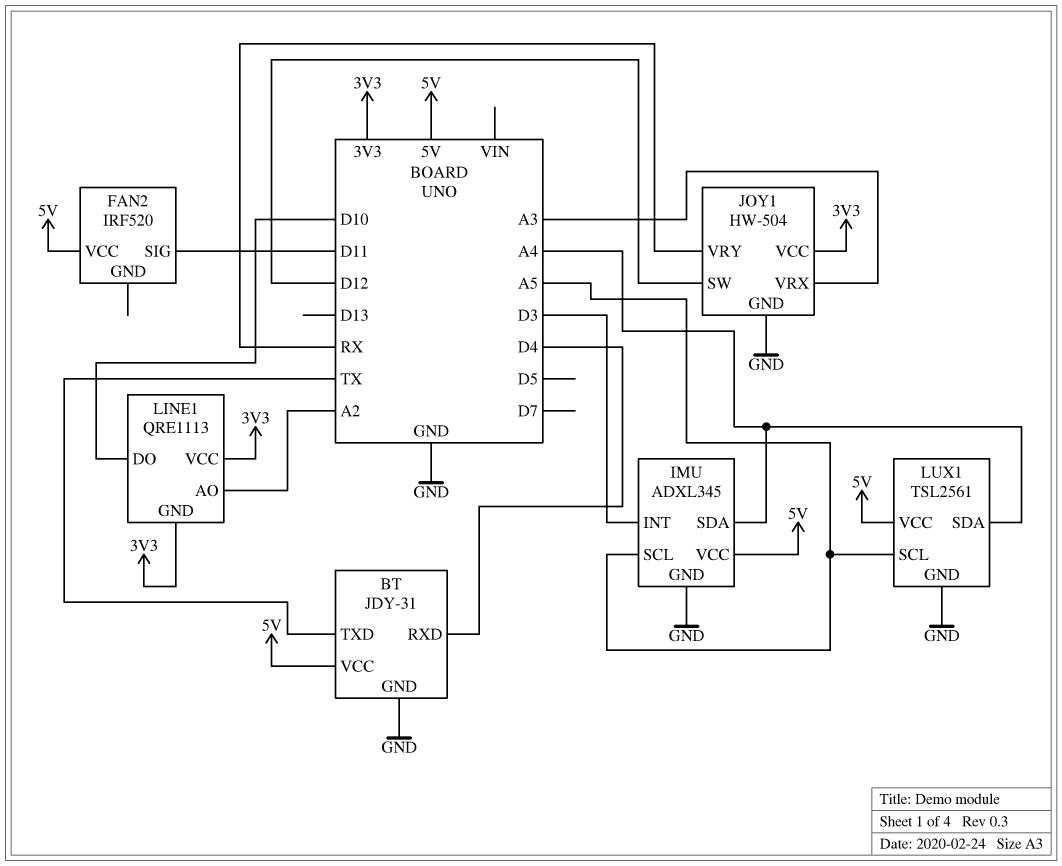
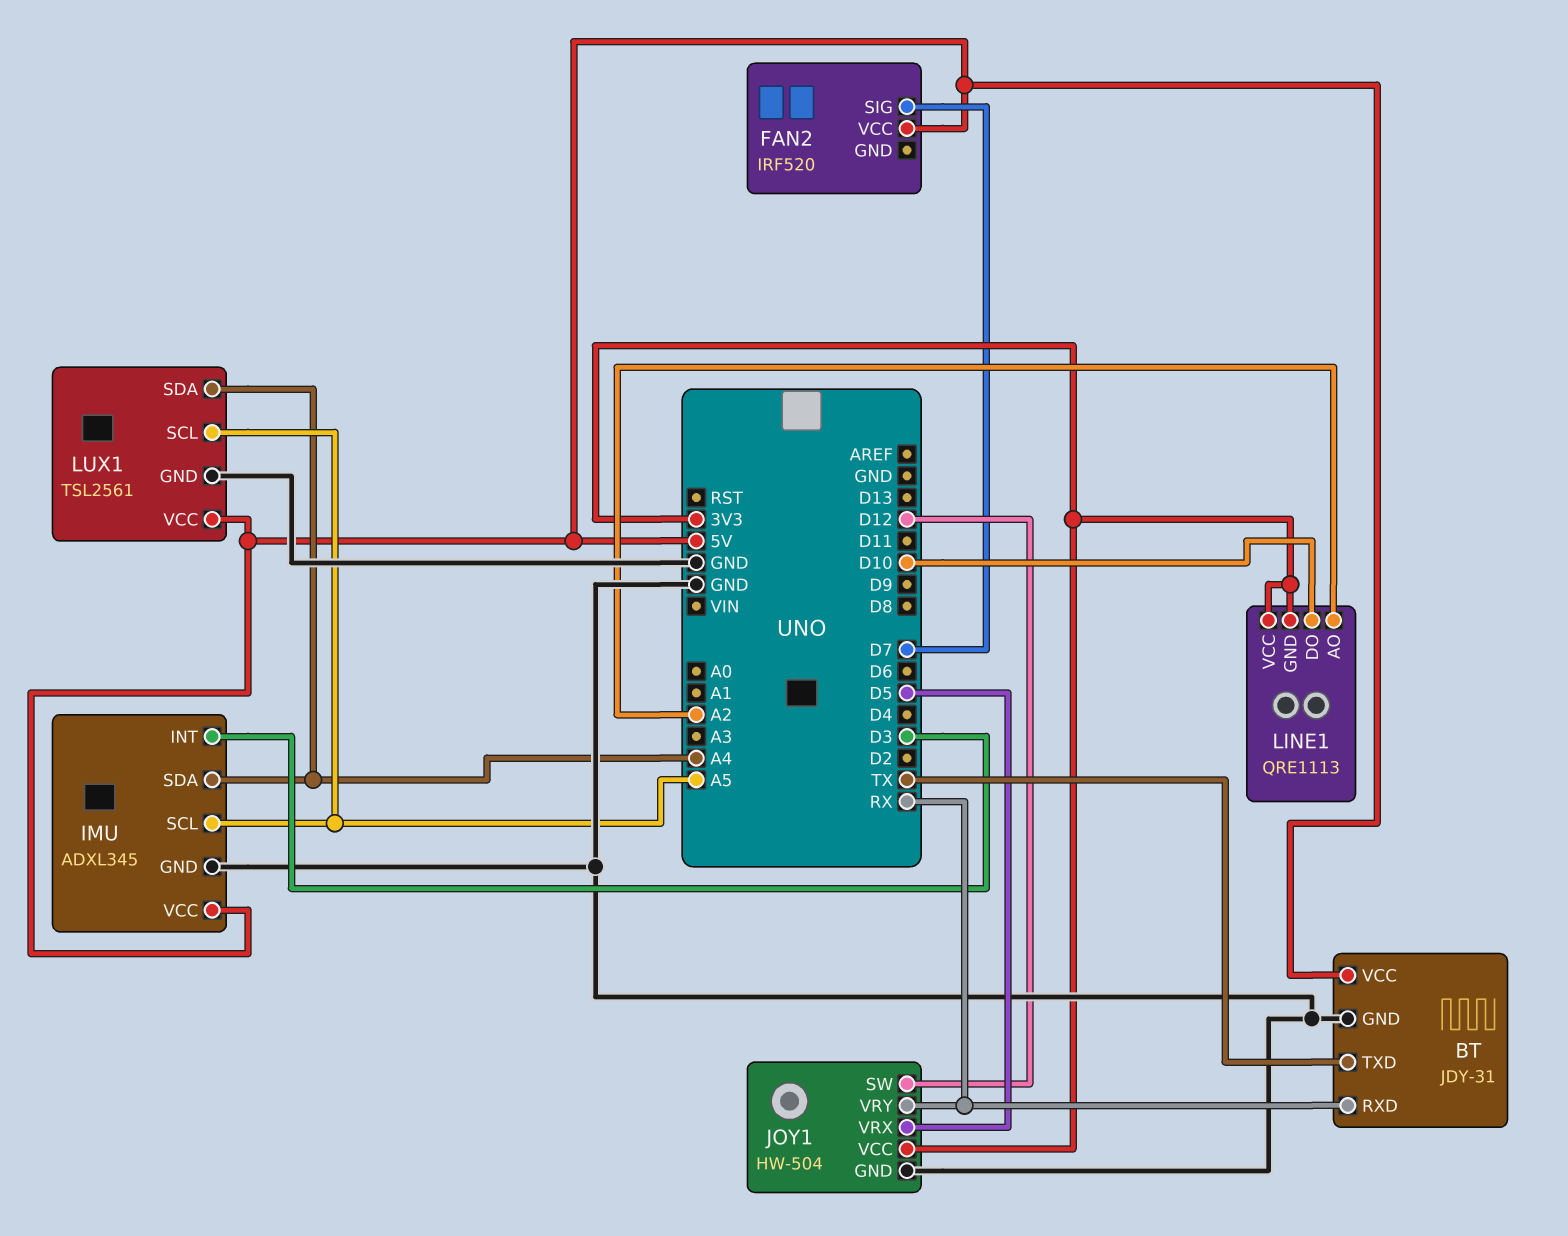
BT pin RXD: D4 -> RX
FAN2 pin SIG: D11 -> D7
JOY1 pin VRX: A3 -> D5

